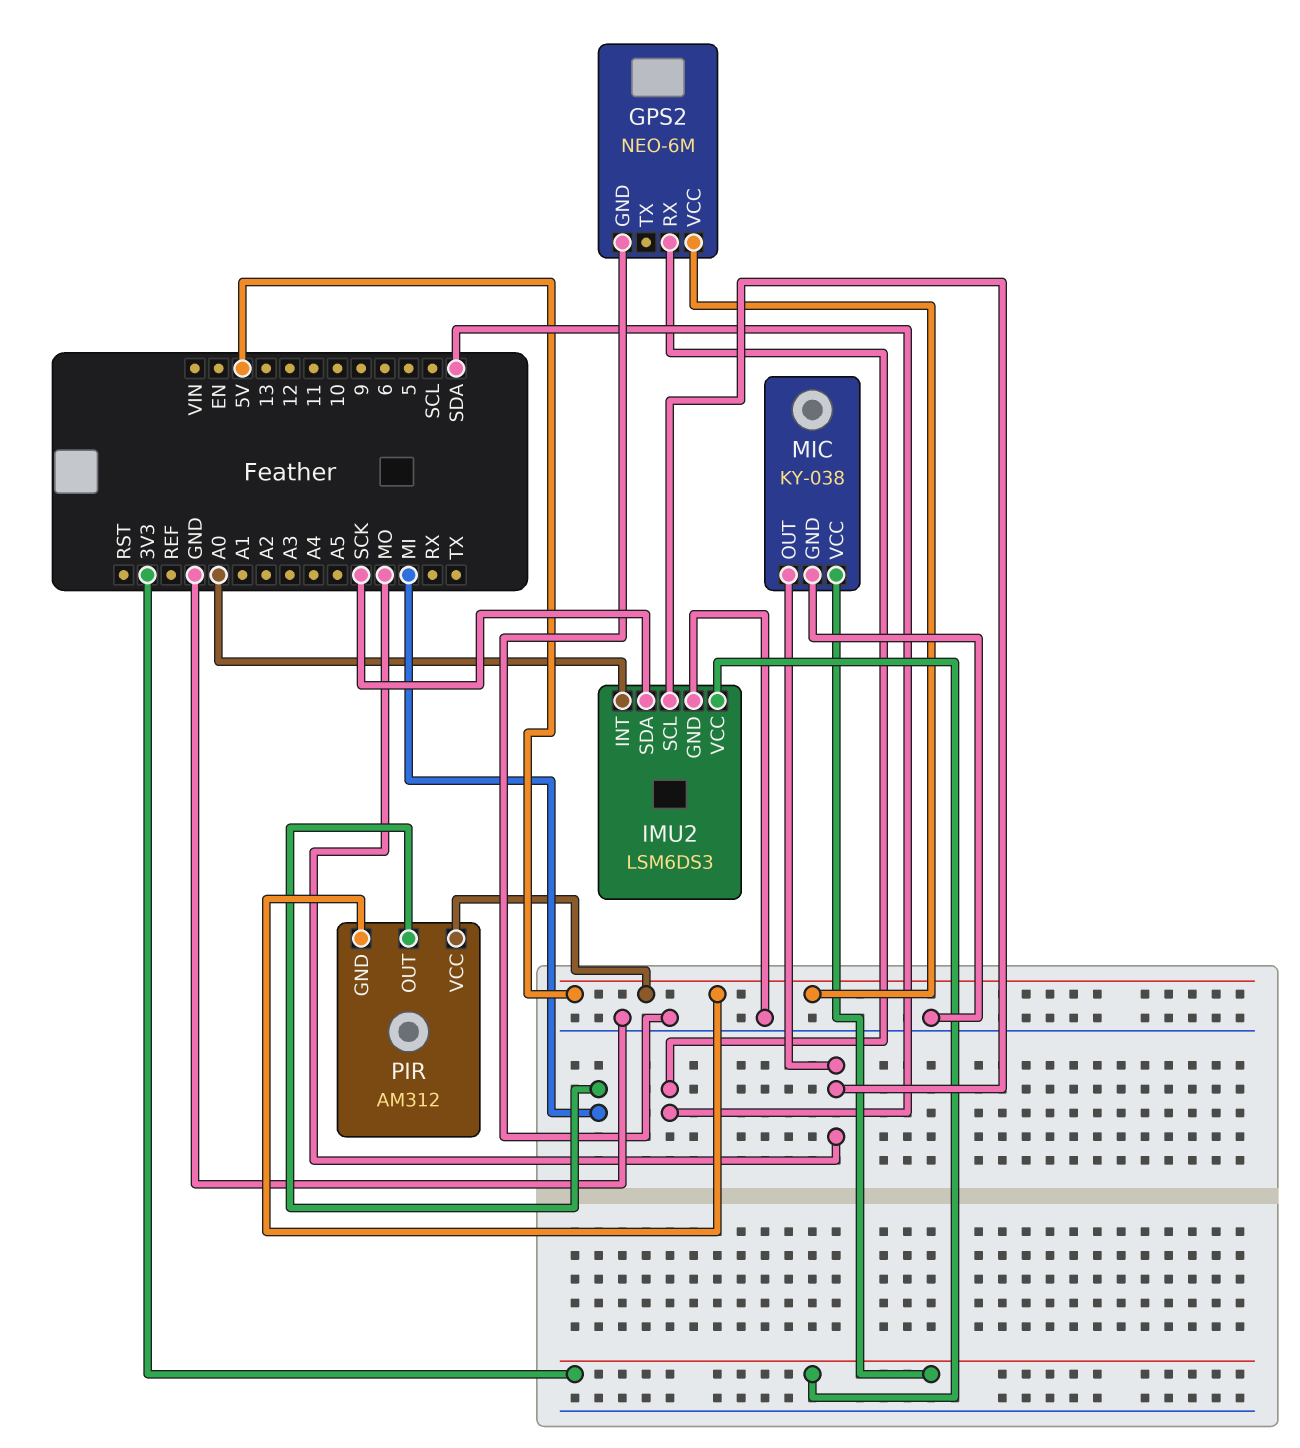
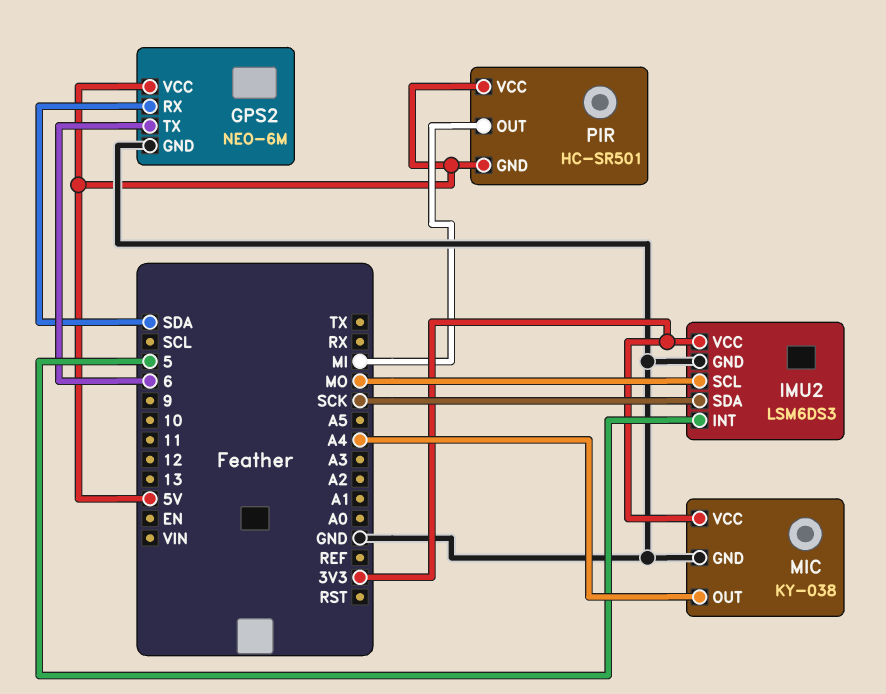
GPS2 pin TX: none -> 6
IMU2 pin INT: A0 -> 5
MIC pin OUT: MO -> A4
PIR: AM312 -> HC-SR501

